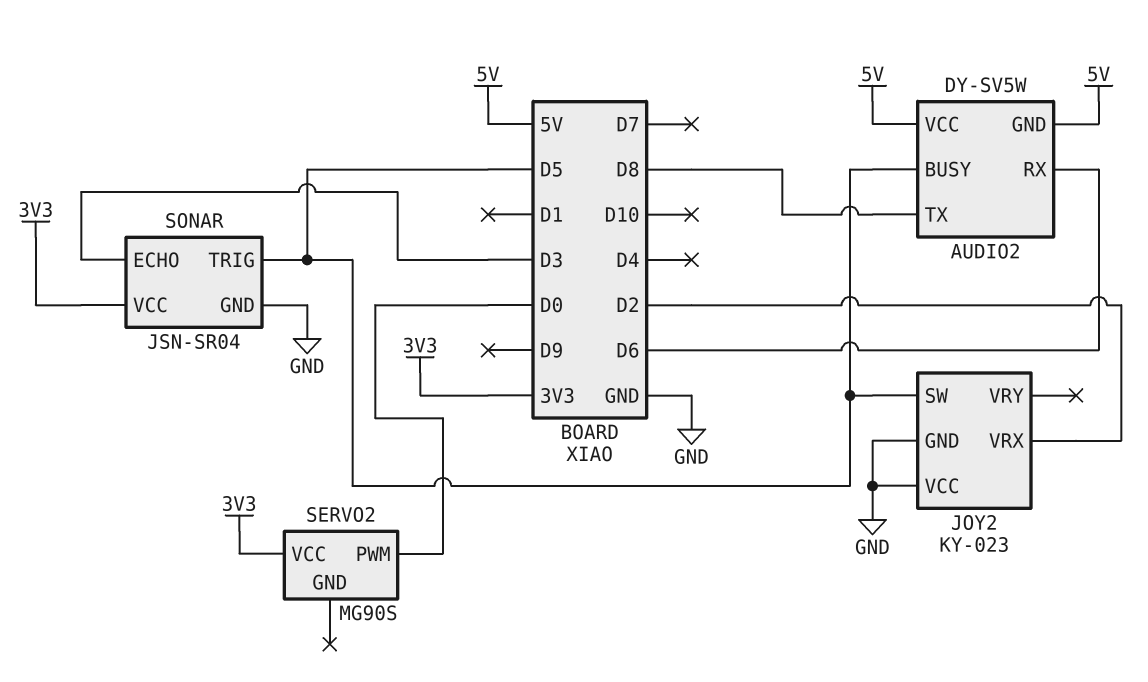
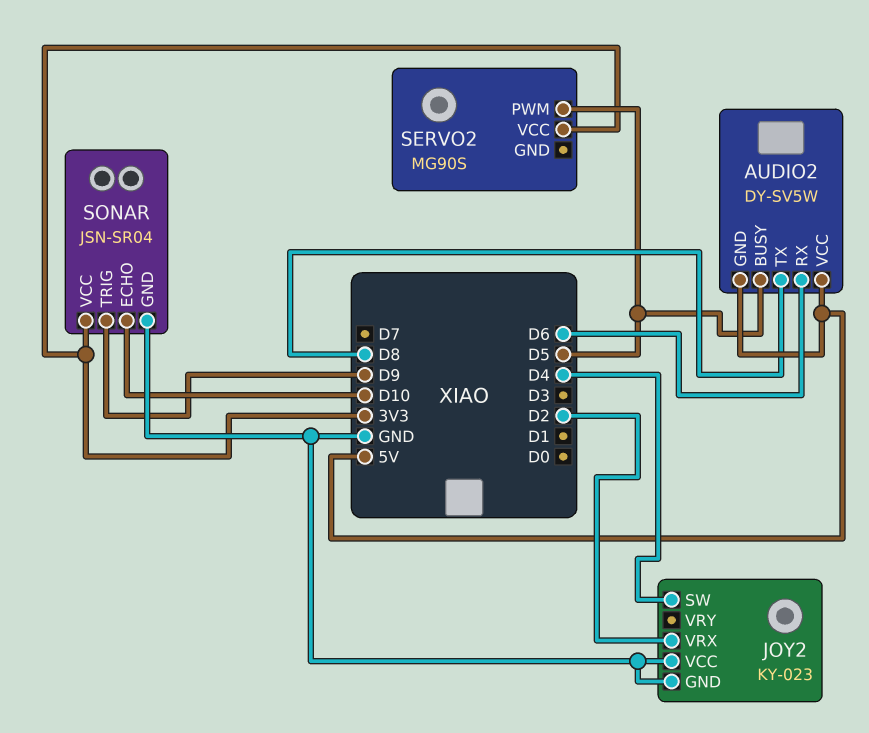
JOY2 pin SW: D5 -> D4
SERVO2 pin PWM: D0 -> D5
SONAR pin ECHO: D3 -> D10
SONAR pin TRIG: D5 -> D9

